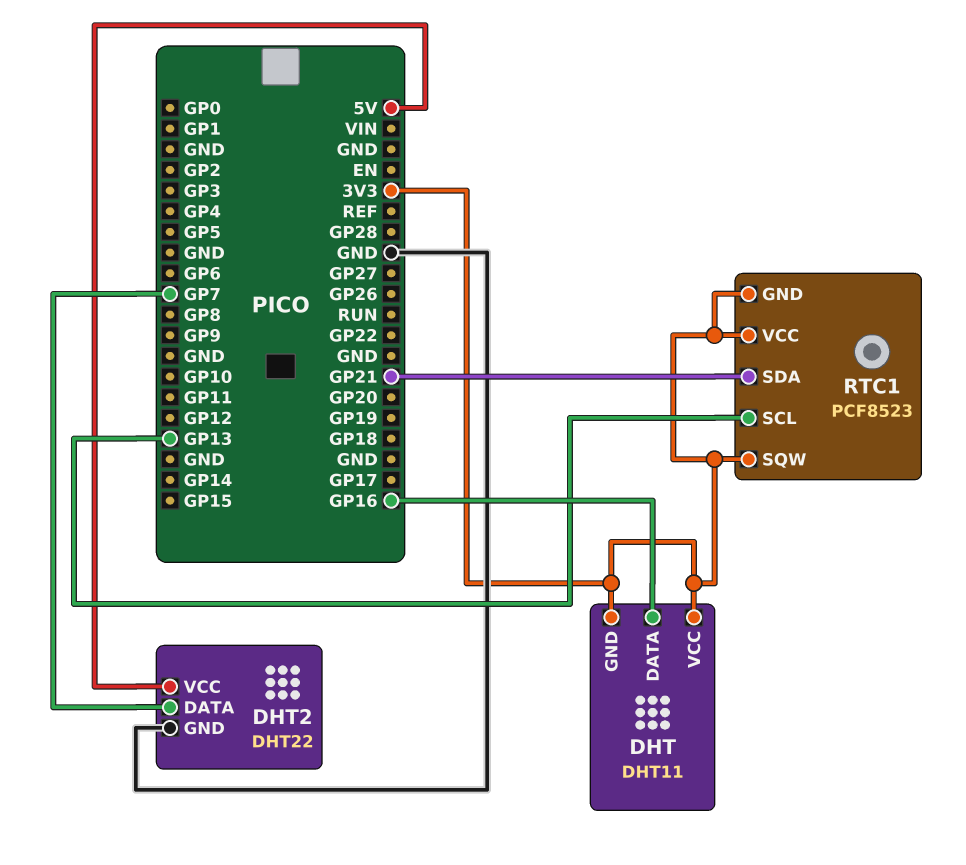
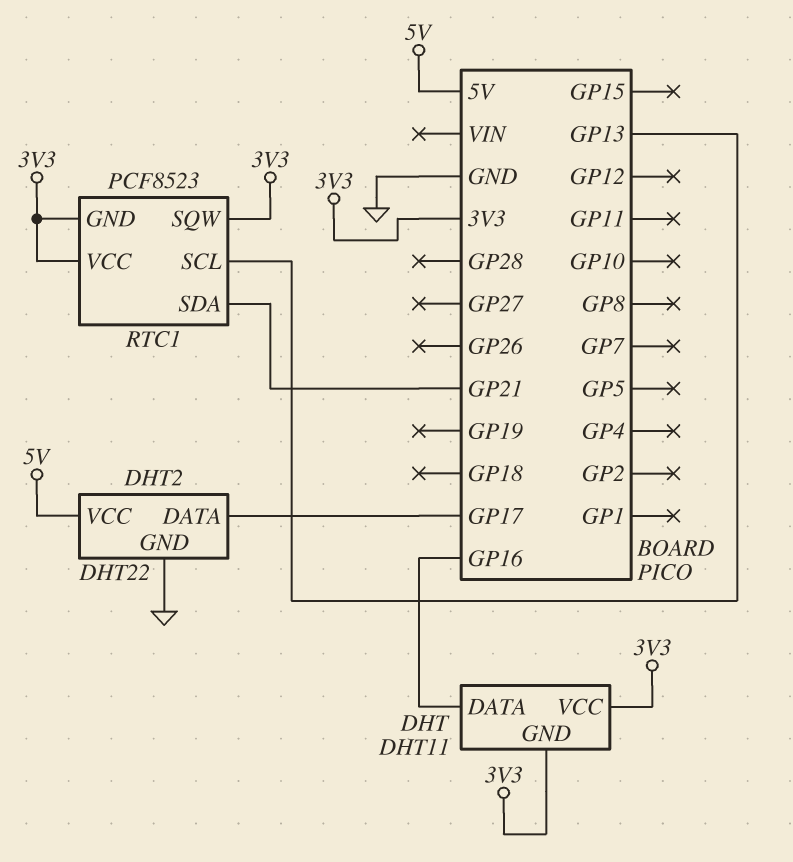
DHT2 pin DATA: GP7 -> GP17

